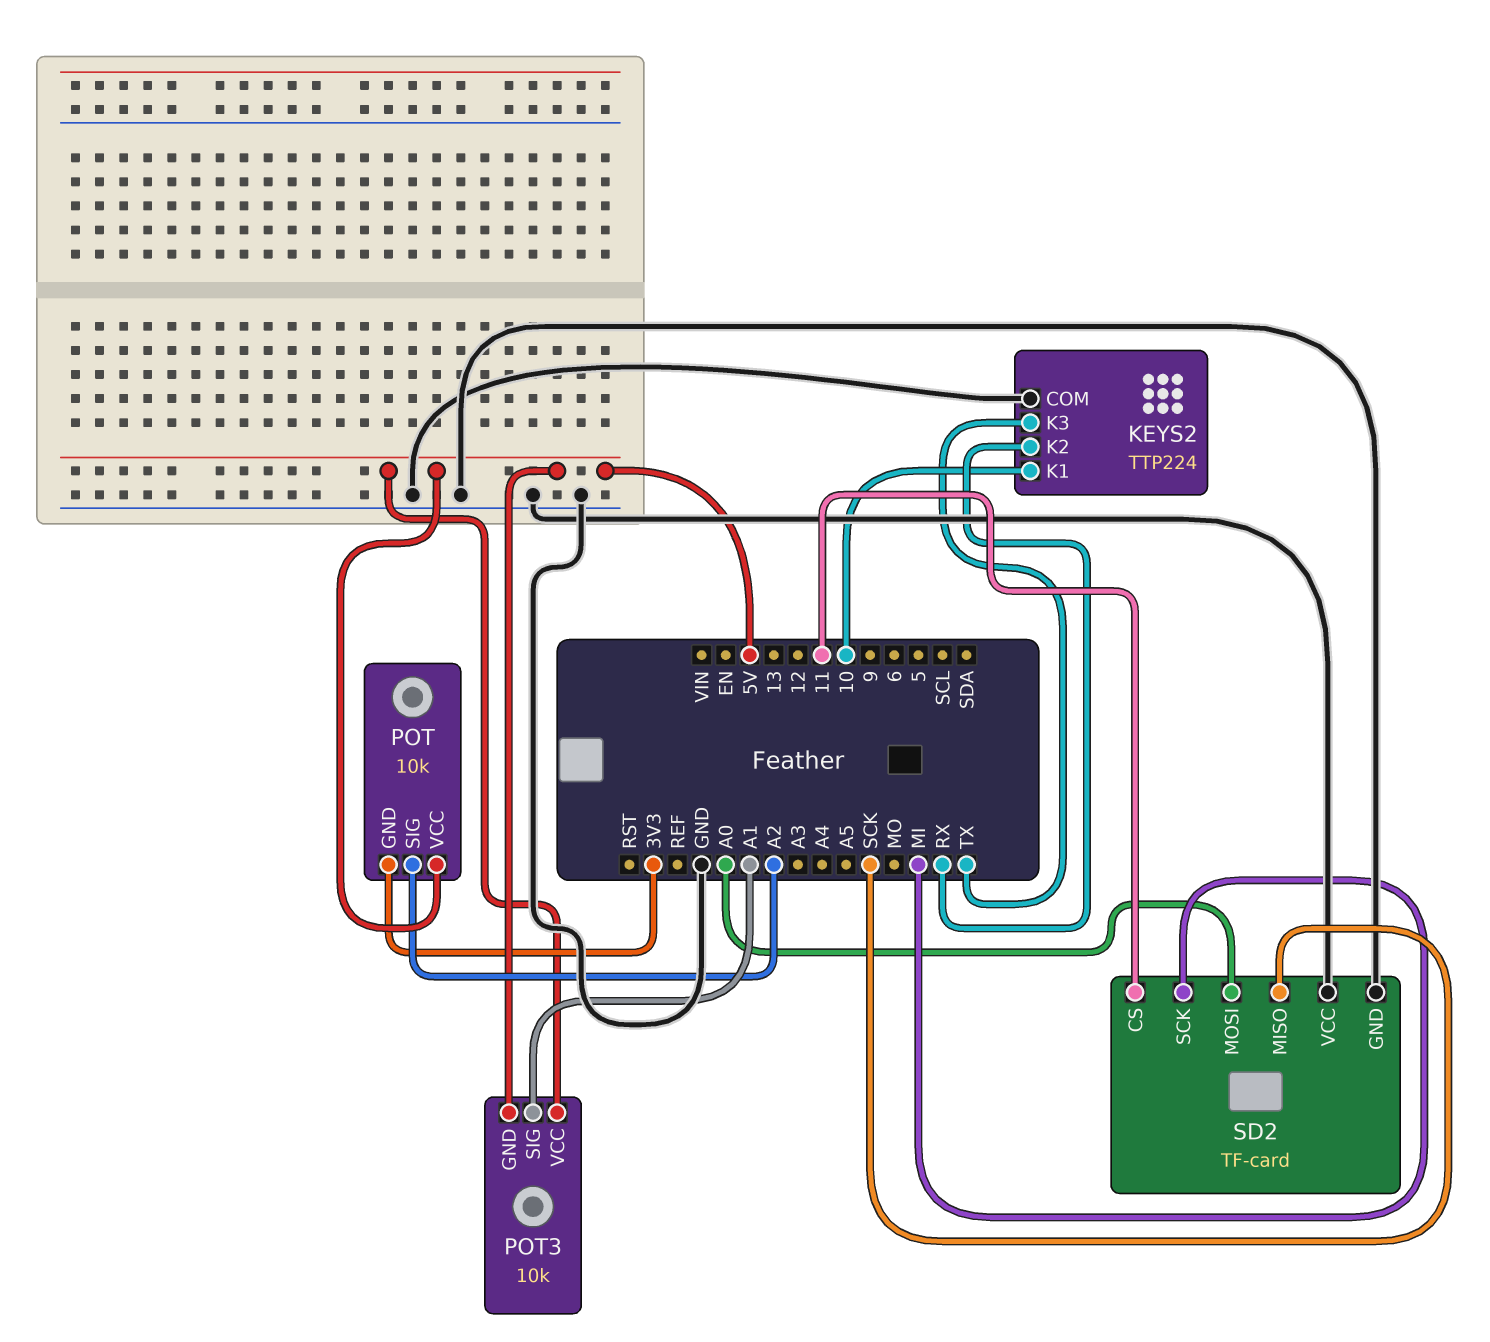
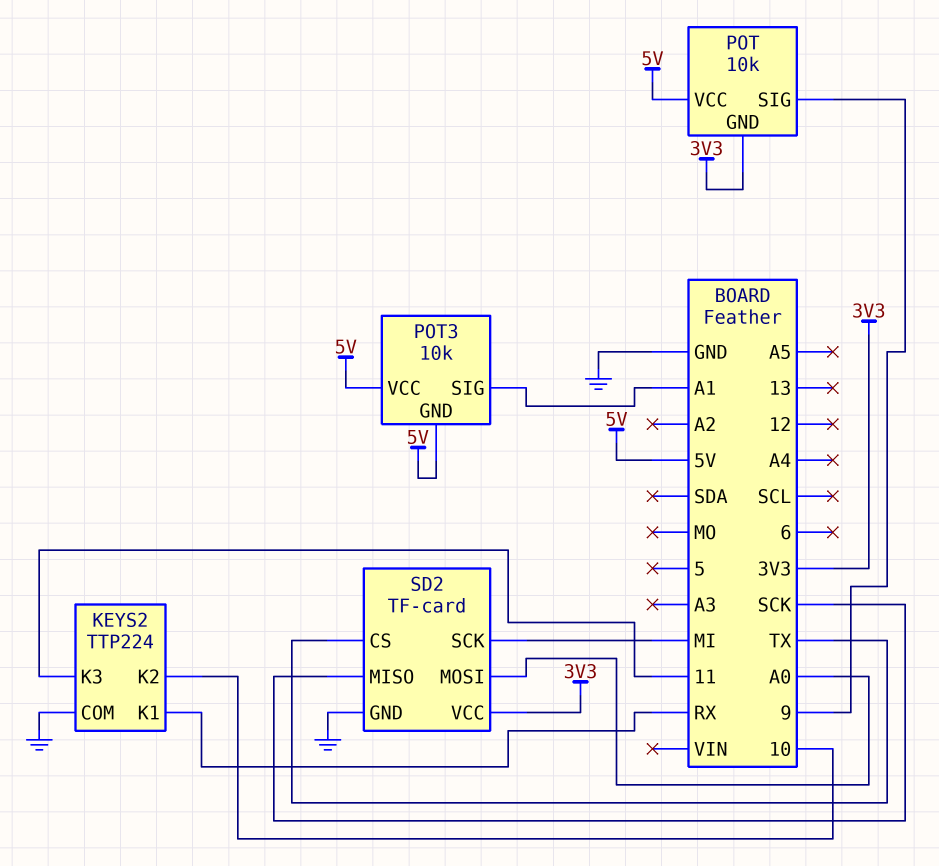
KEYS2 pin K1: 10 -> RX
KEYS2 pin K2: RX -> 10
KEYS2 pin K3: TX -> 11
POT pin SIG: A2 -> 9
SD2 pin CS: 11 -> TX
SD2 pin VCC: GND -> 3V3

